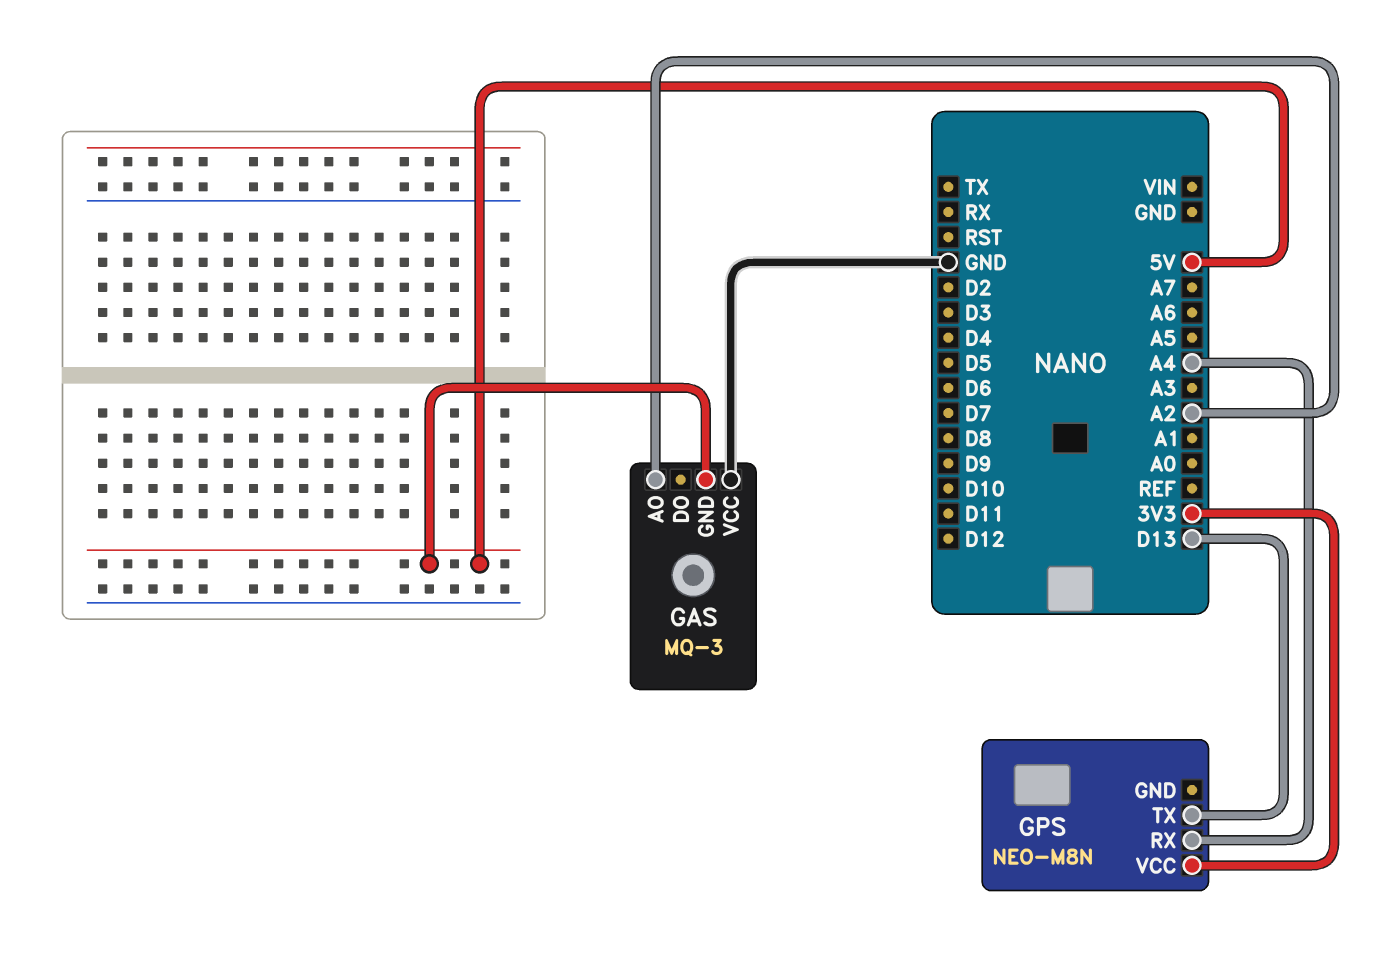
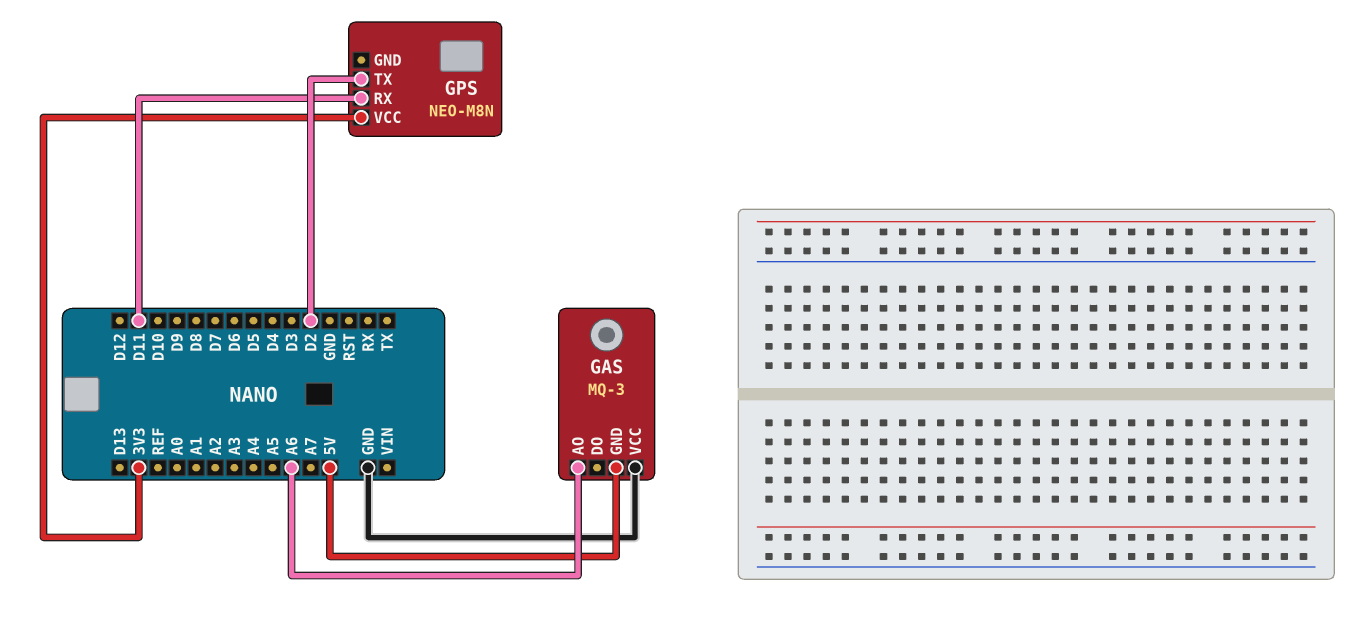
GAS pin AO: A2 -> A6
GPS pin RX: A4 -> D11
GPS pin TX: D13 -> D2

